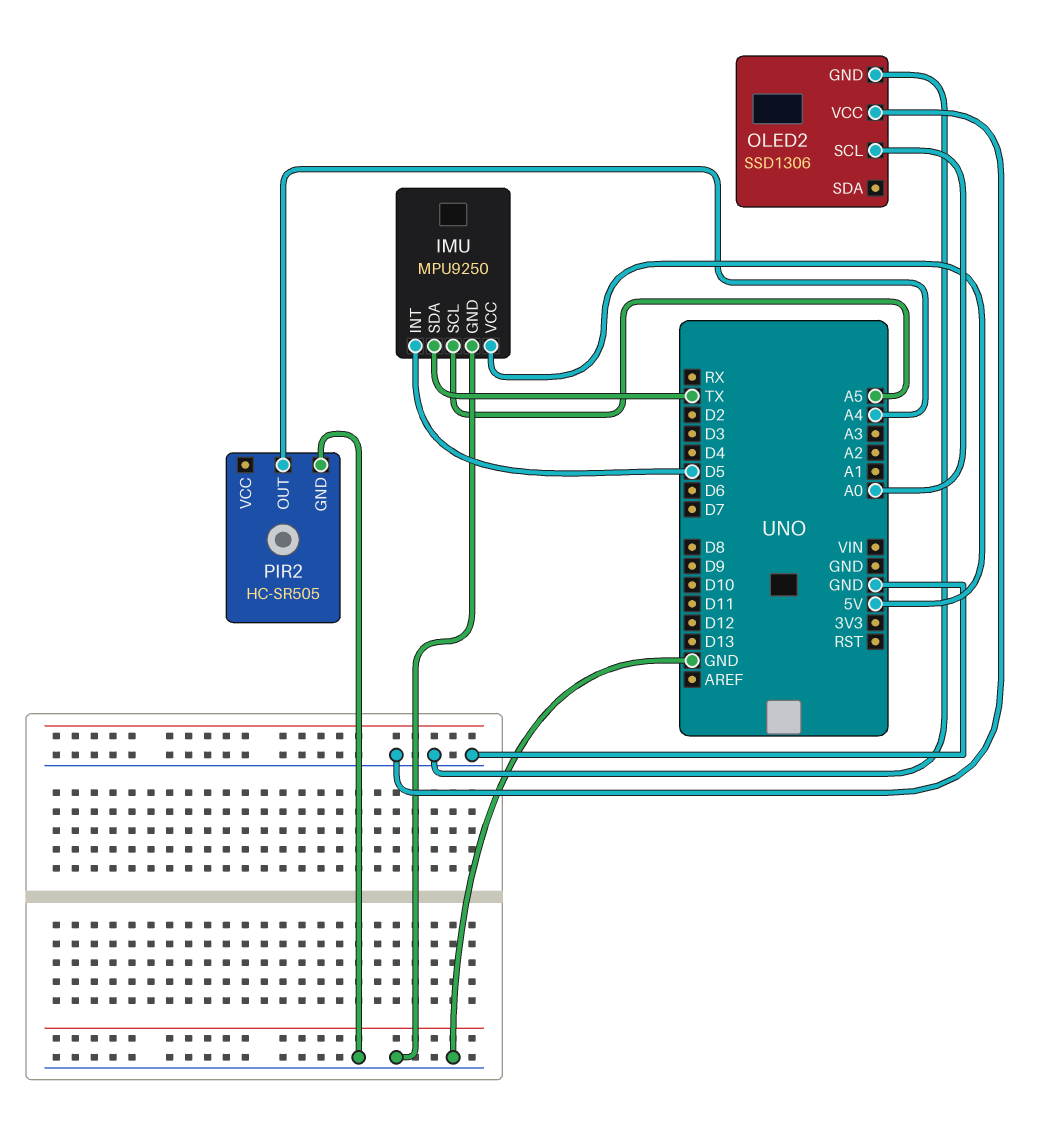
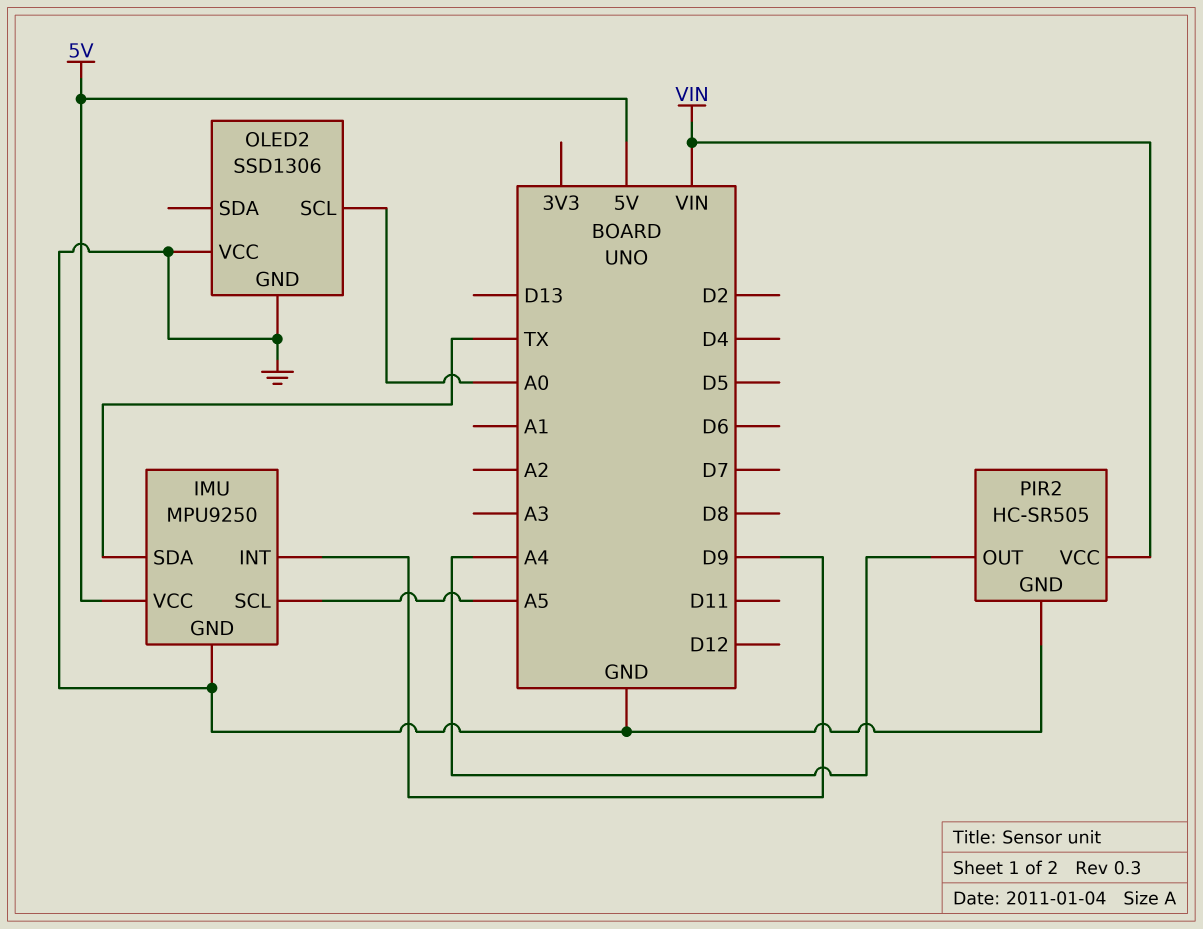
IMU pin INT: D5 -> D9
PIR2 pin VCC: none -> VIN

